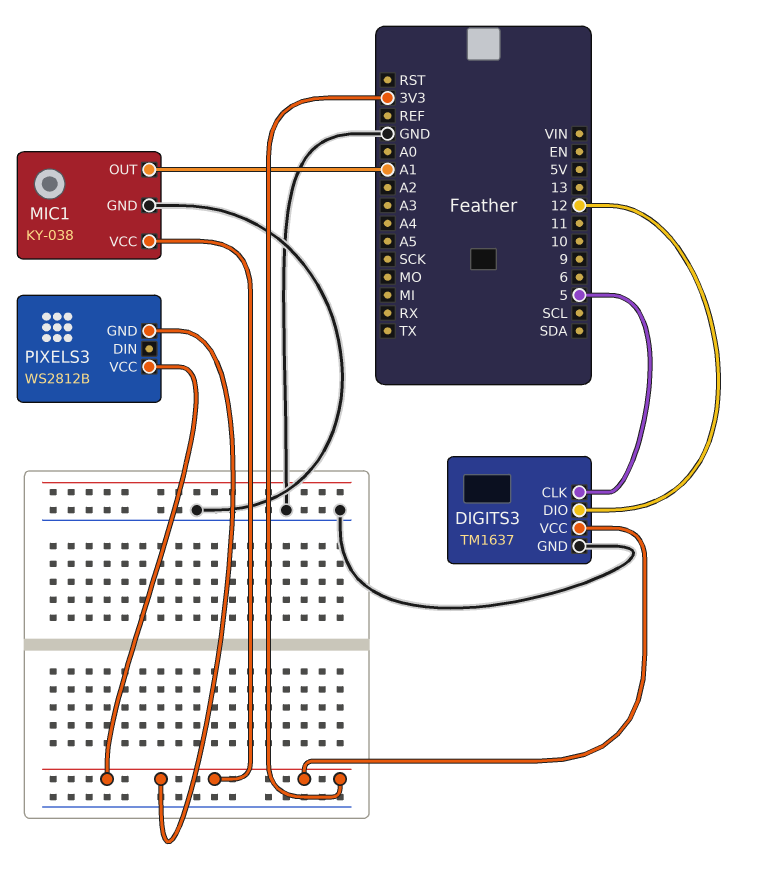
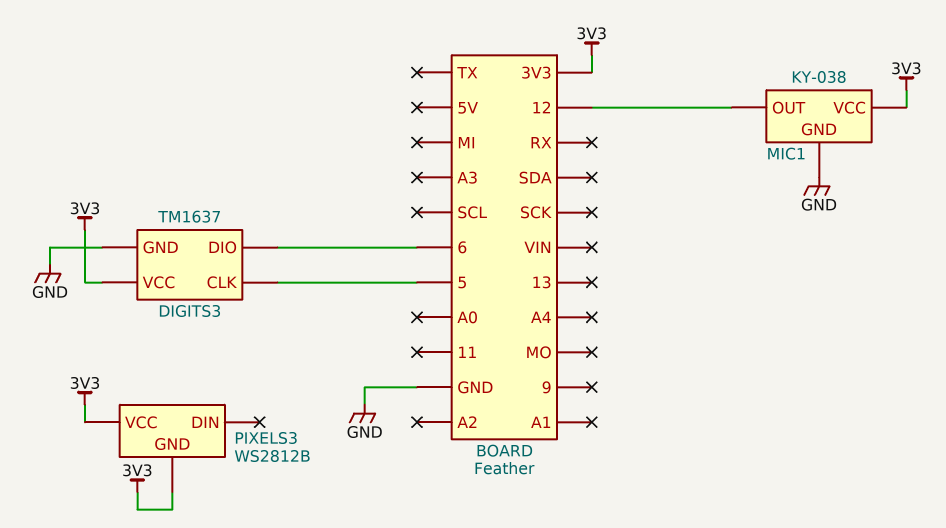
DIGITS3 pin DIO: 12 -> 6
MIC1 pin OUT: A1 -> 12

